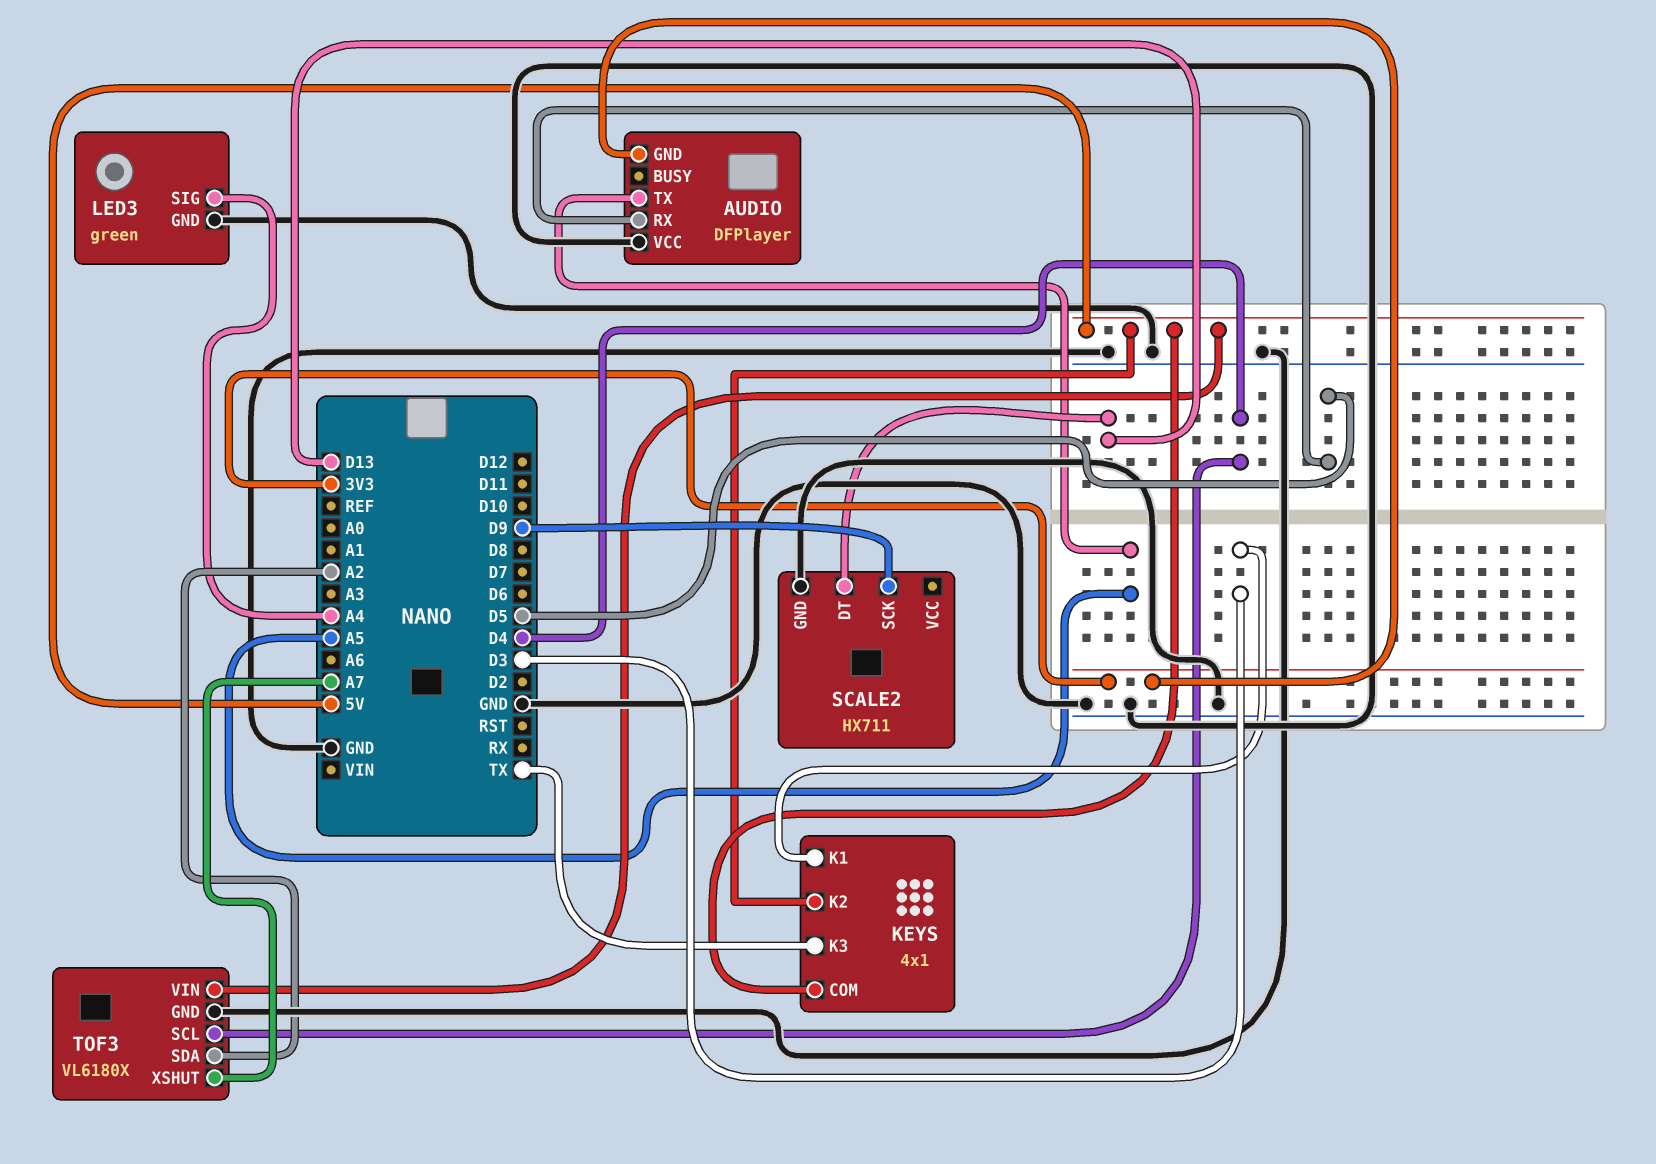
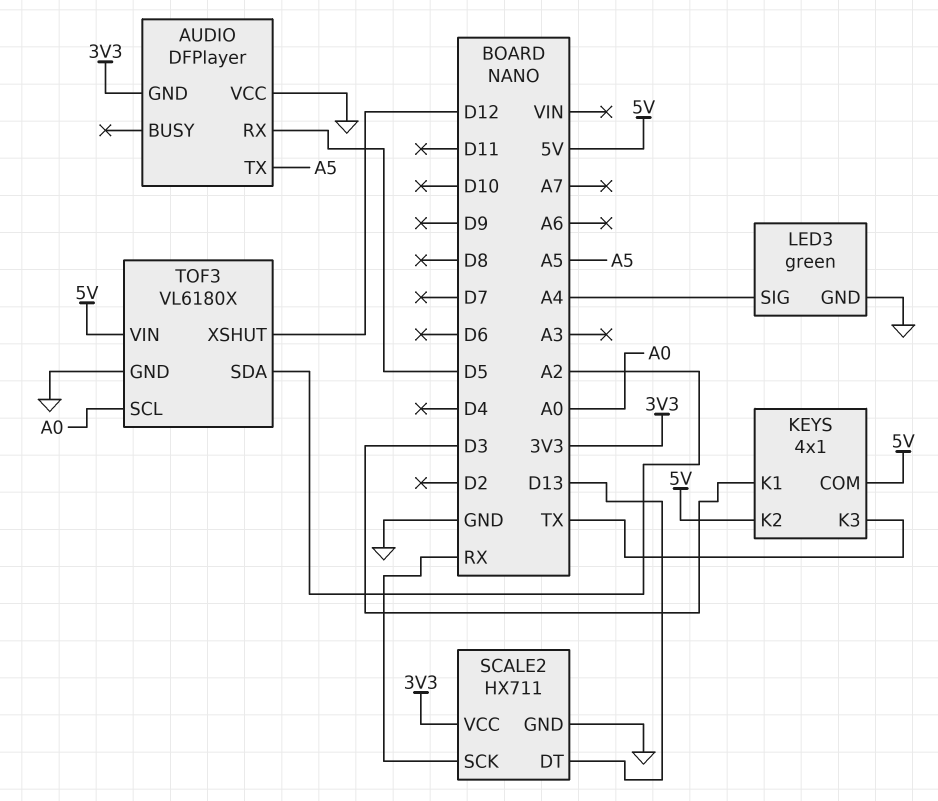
SCALE2 pin SCK: D9 -> RX
SCALE2 pin VCC: none -> 3V3
TOF3 pin SCL: D4 -> A0
TOF3 pin XSHUT: A7 -> D12

